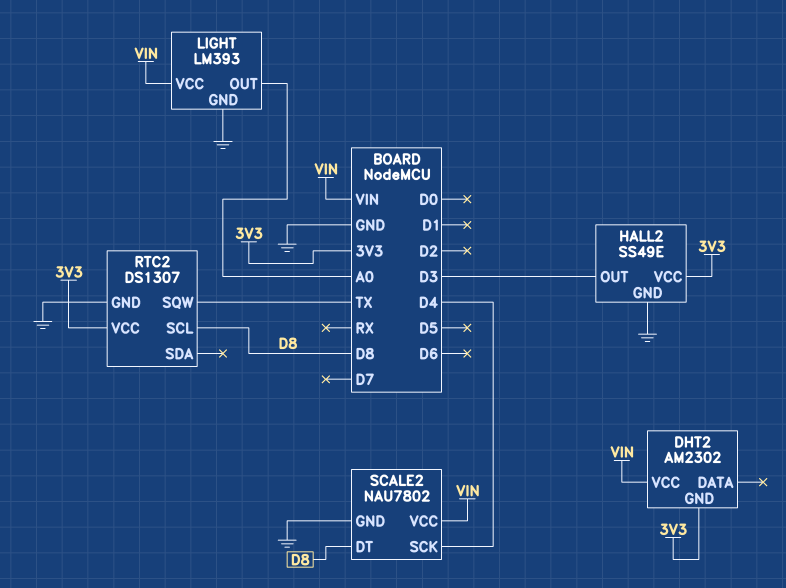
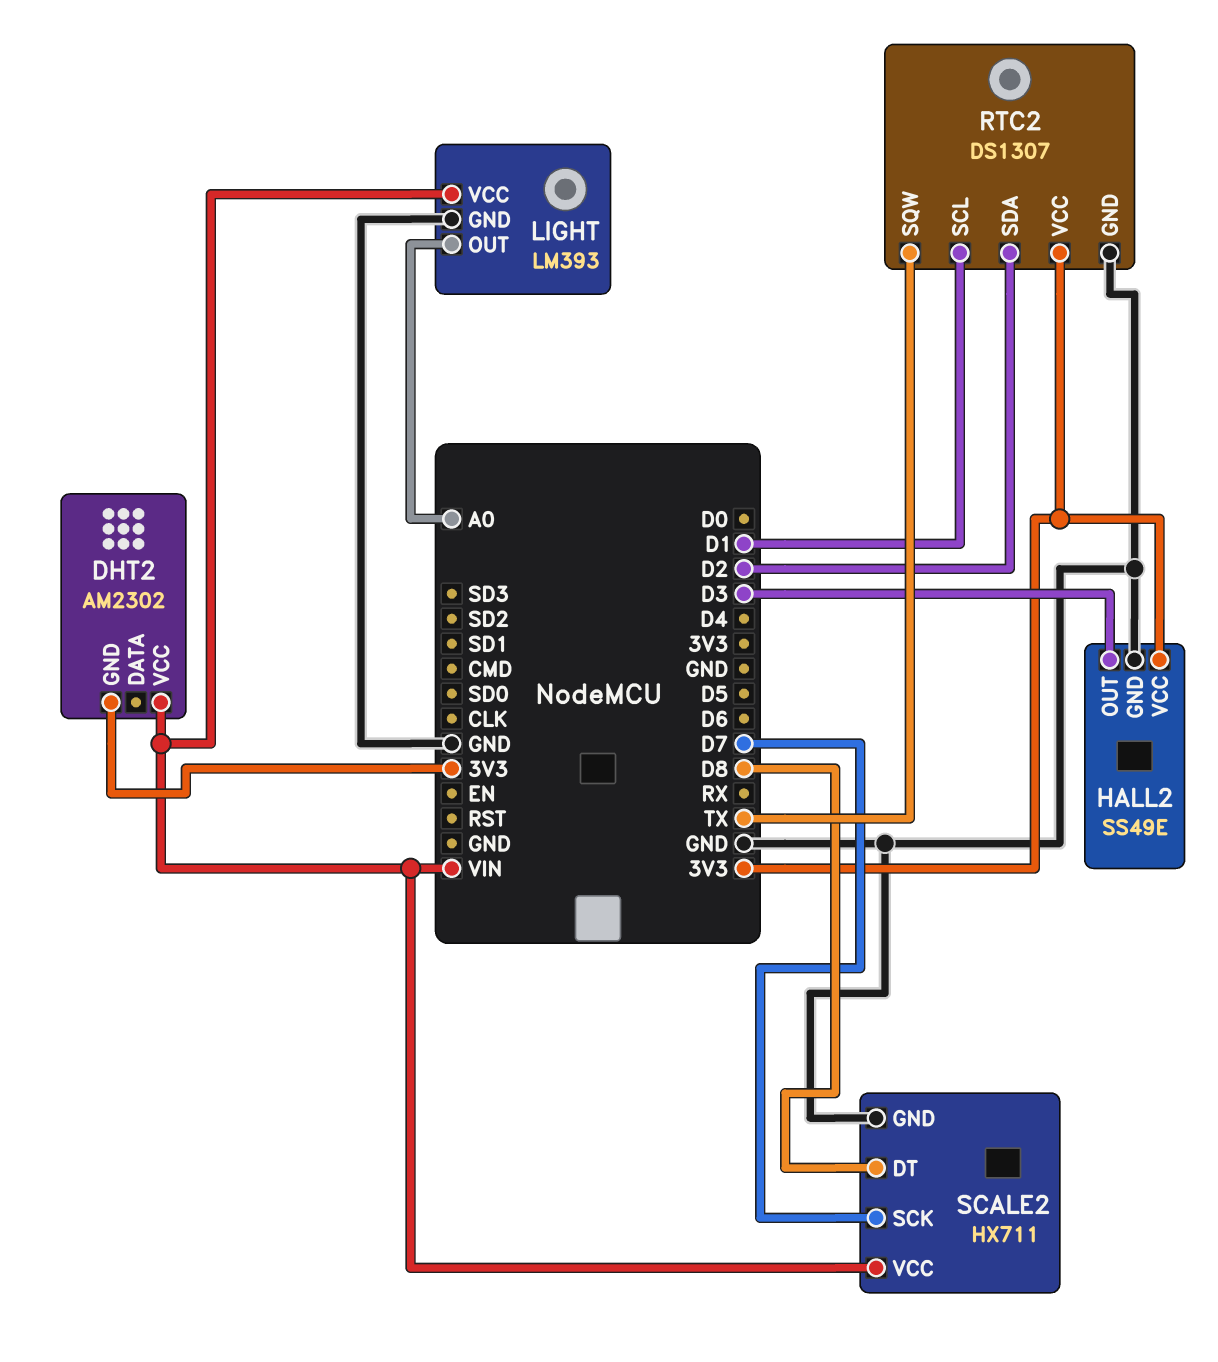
RTC2 pin SCL: D8 -> D1
RTC2 pin SDA: none -> D2
SCALE2: NAU7802 -> HX711
SCALE2 pin SCK: D4 -> D7

